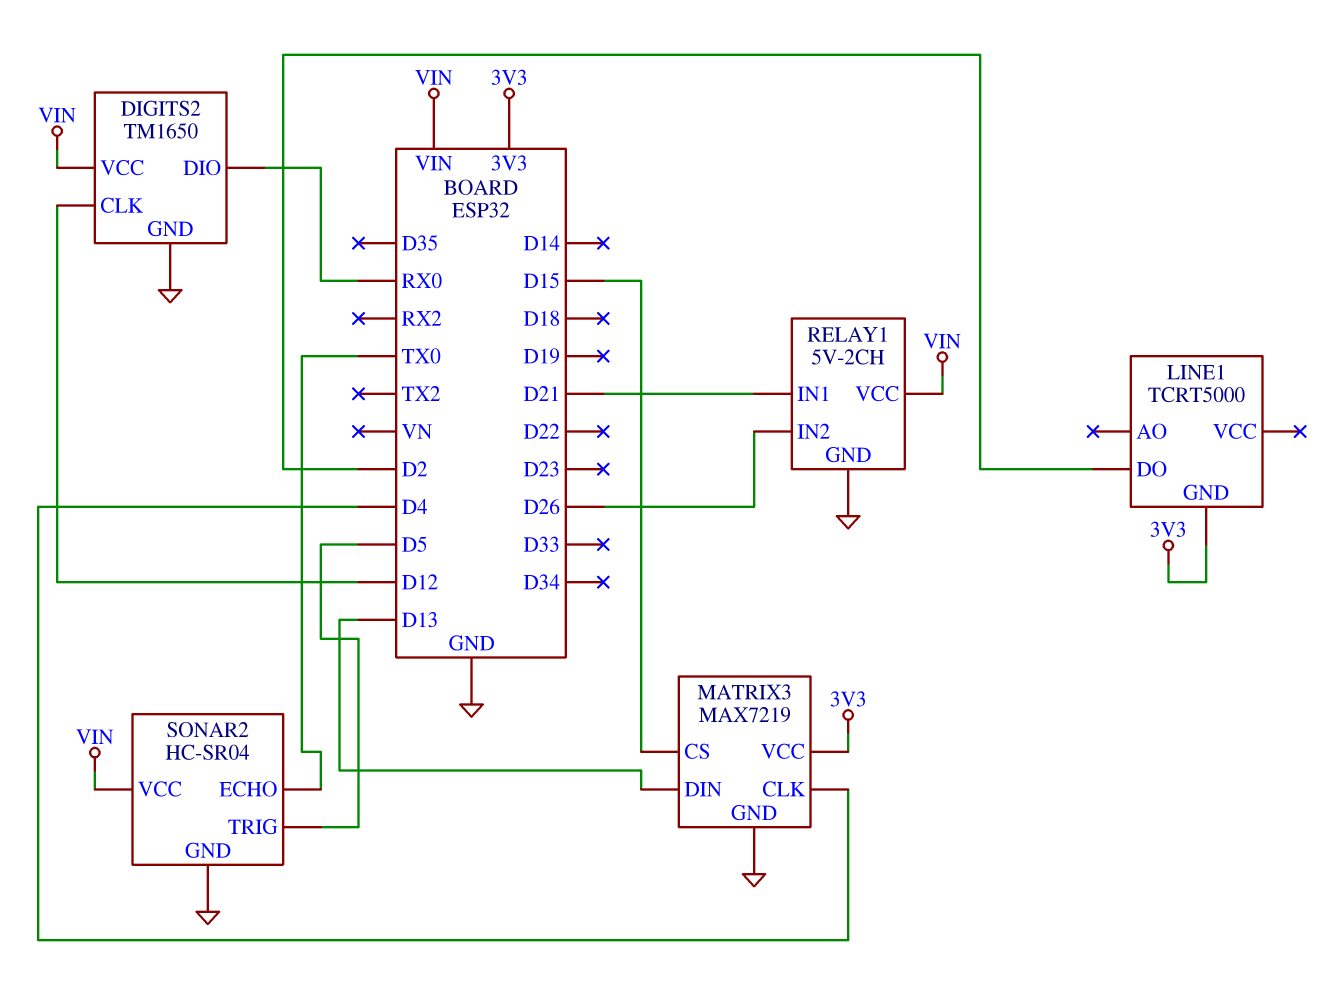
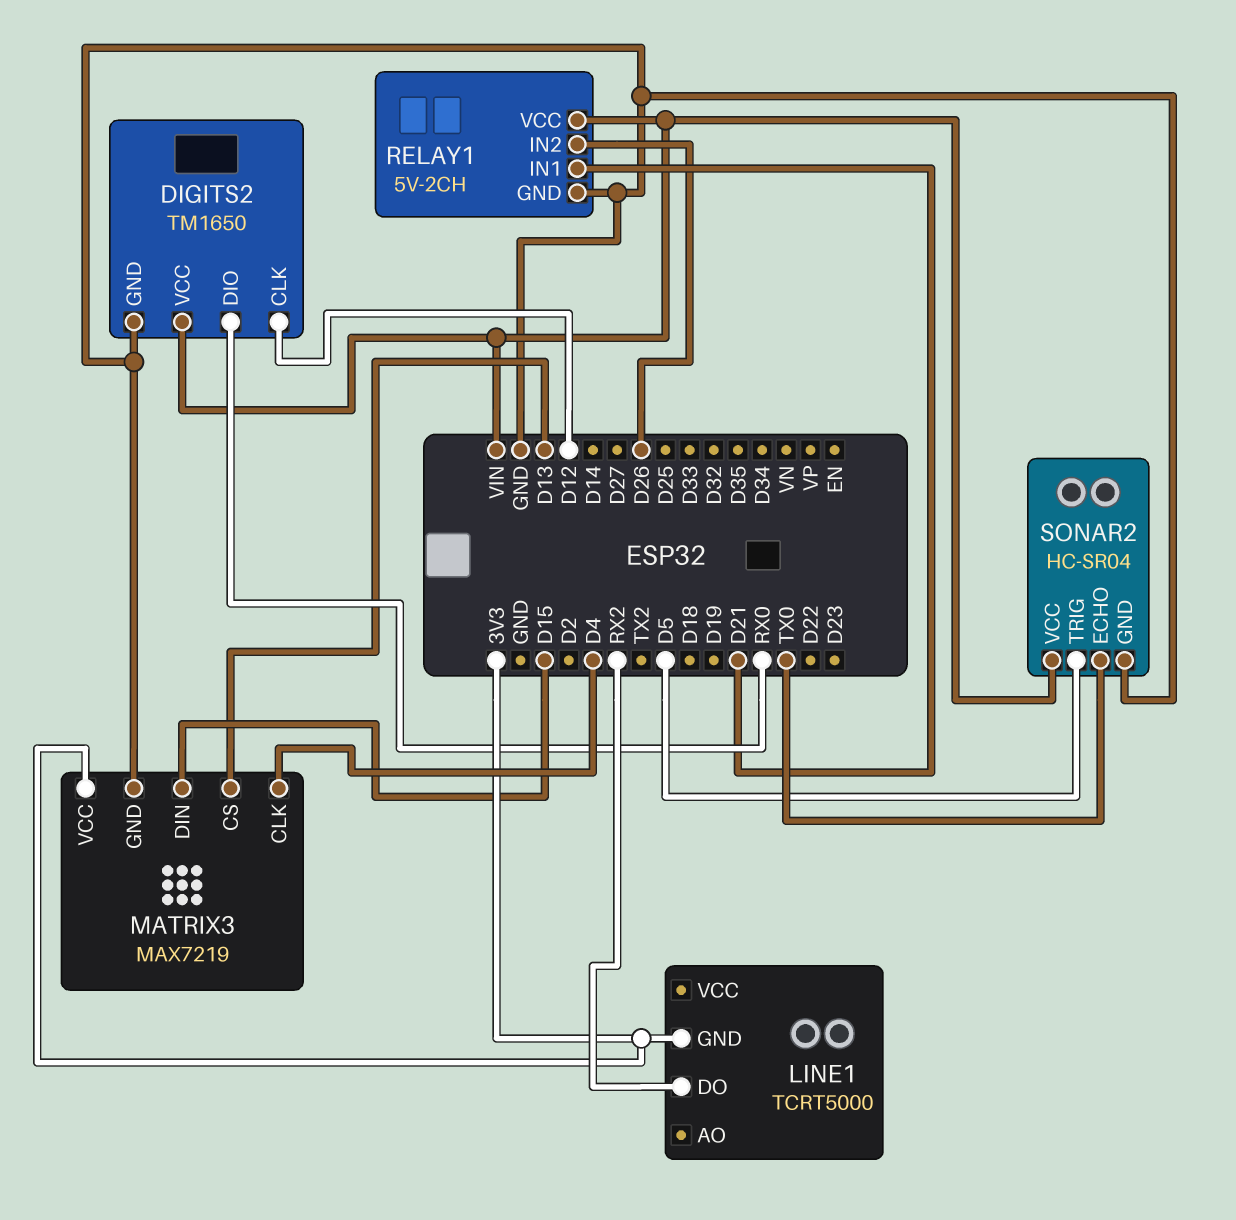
LINE1 pin DO: D2 -> RX2
MATRIX3 pin CS: D15 -> D13
MATRIX3 pin DIN: D13 -> D15

